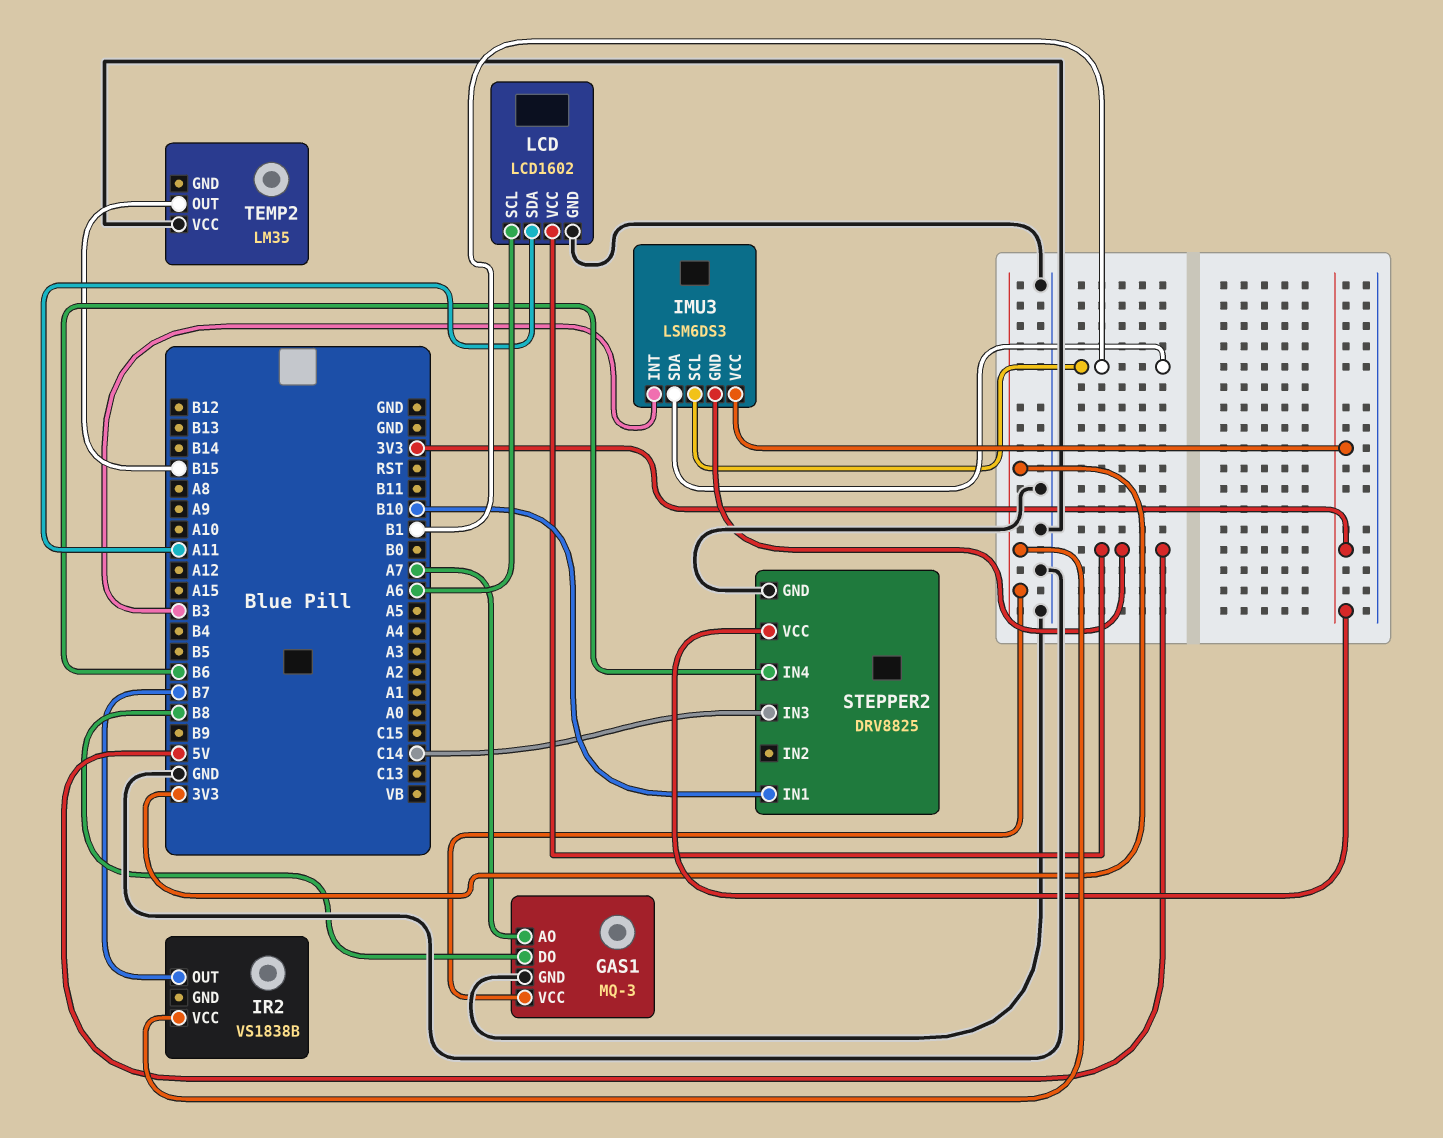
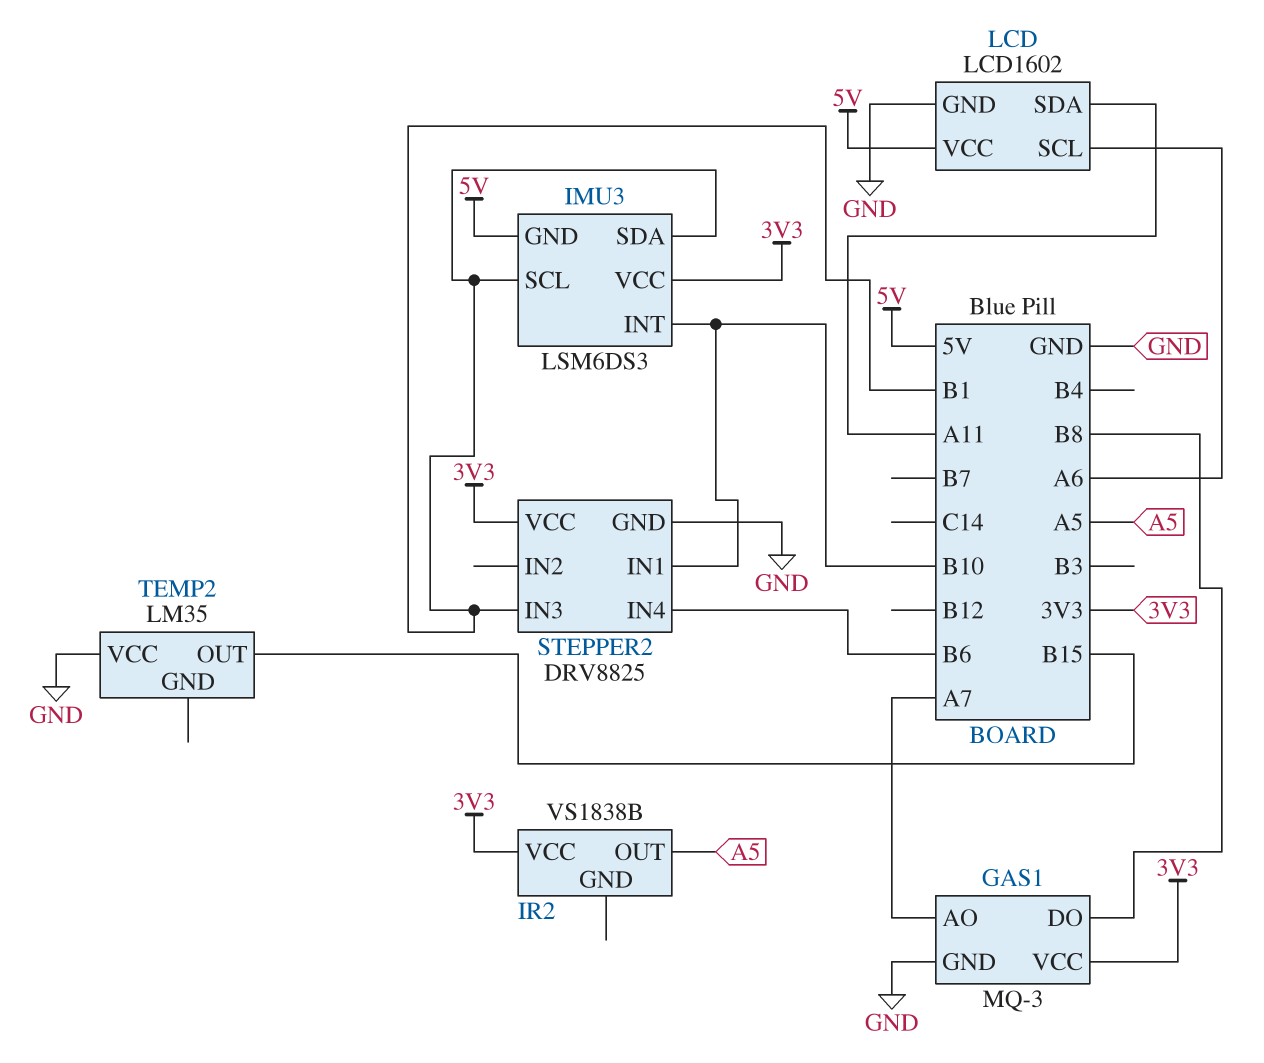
IMU3 pin INT: B3 -> B10
IR2 pin OUT: B7 -> A5
STEPPER2 pin IN3: C14 -> B1

